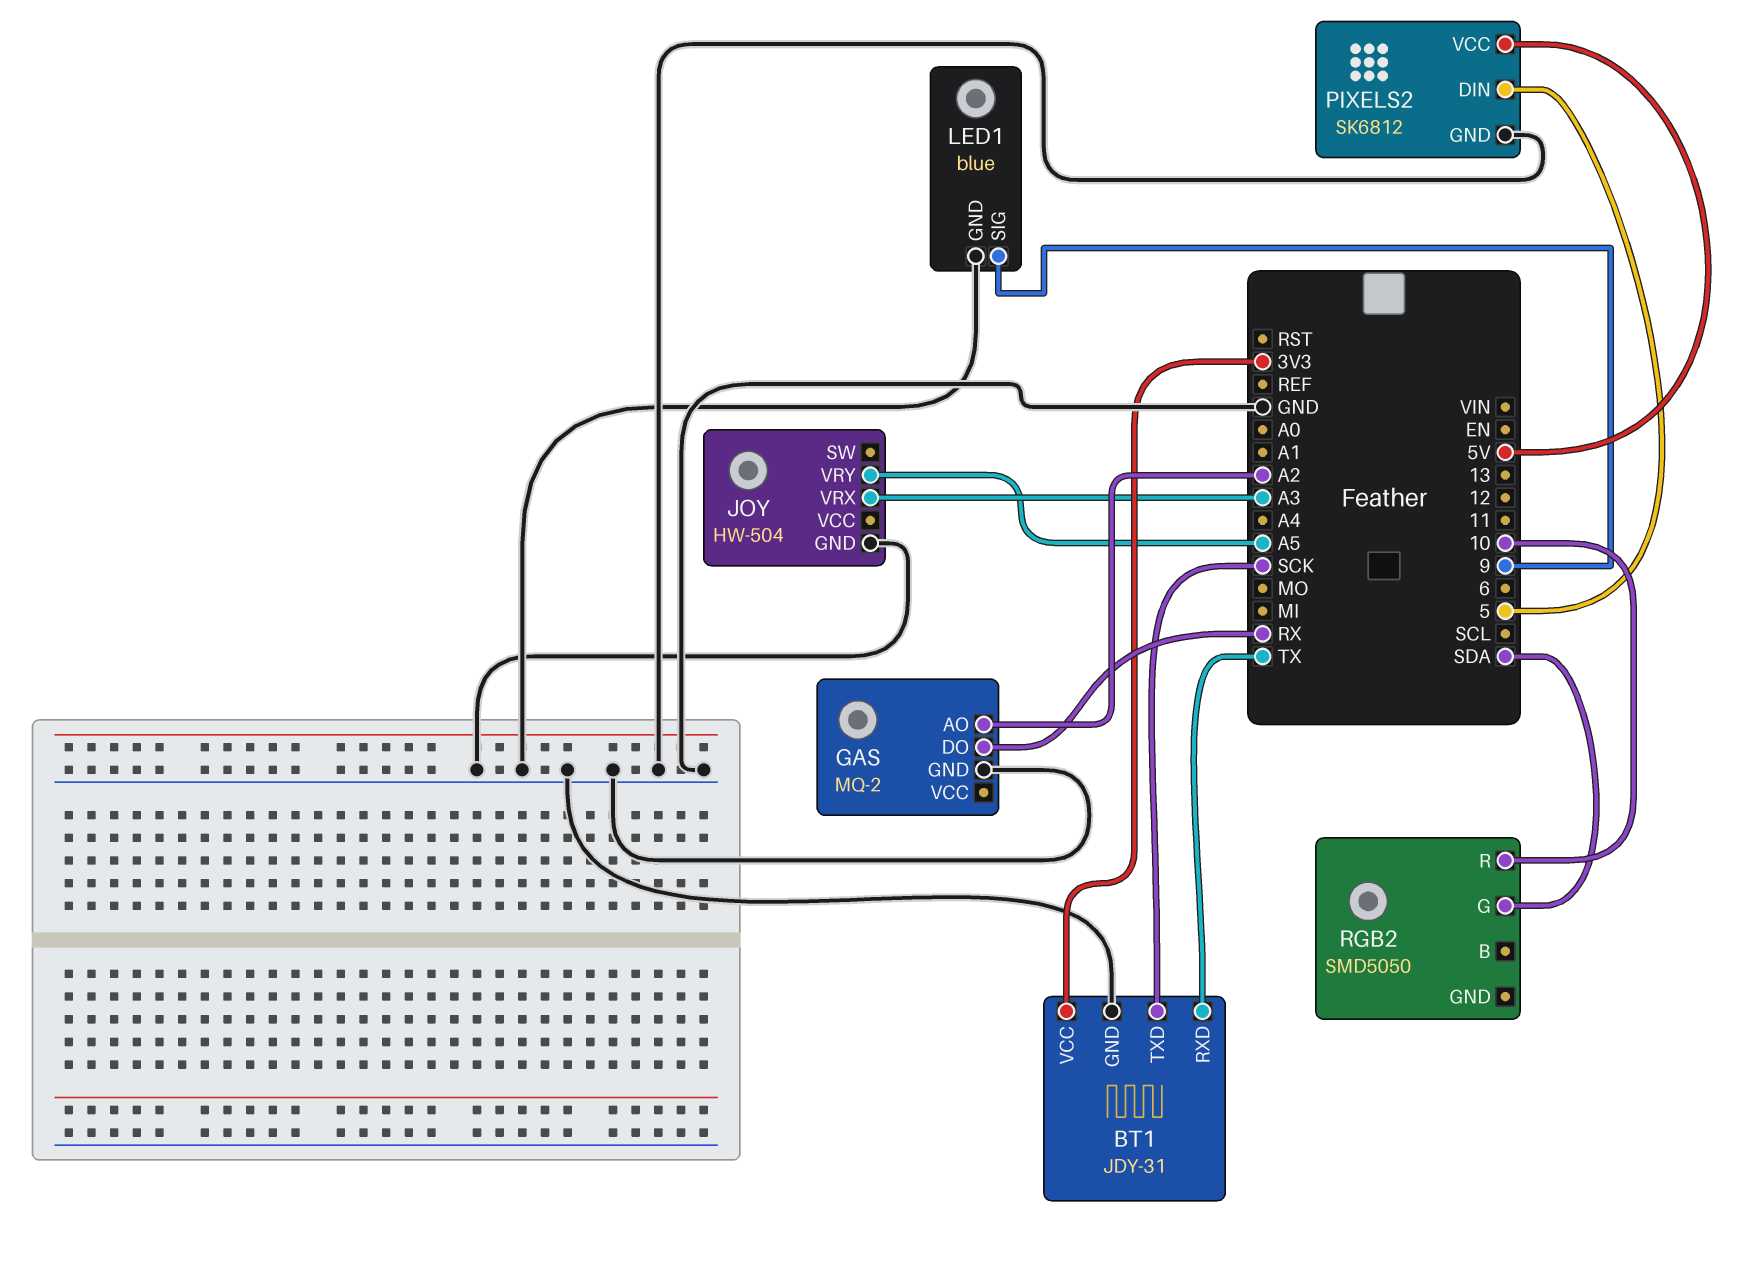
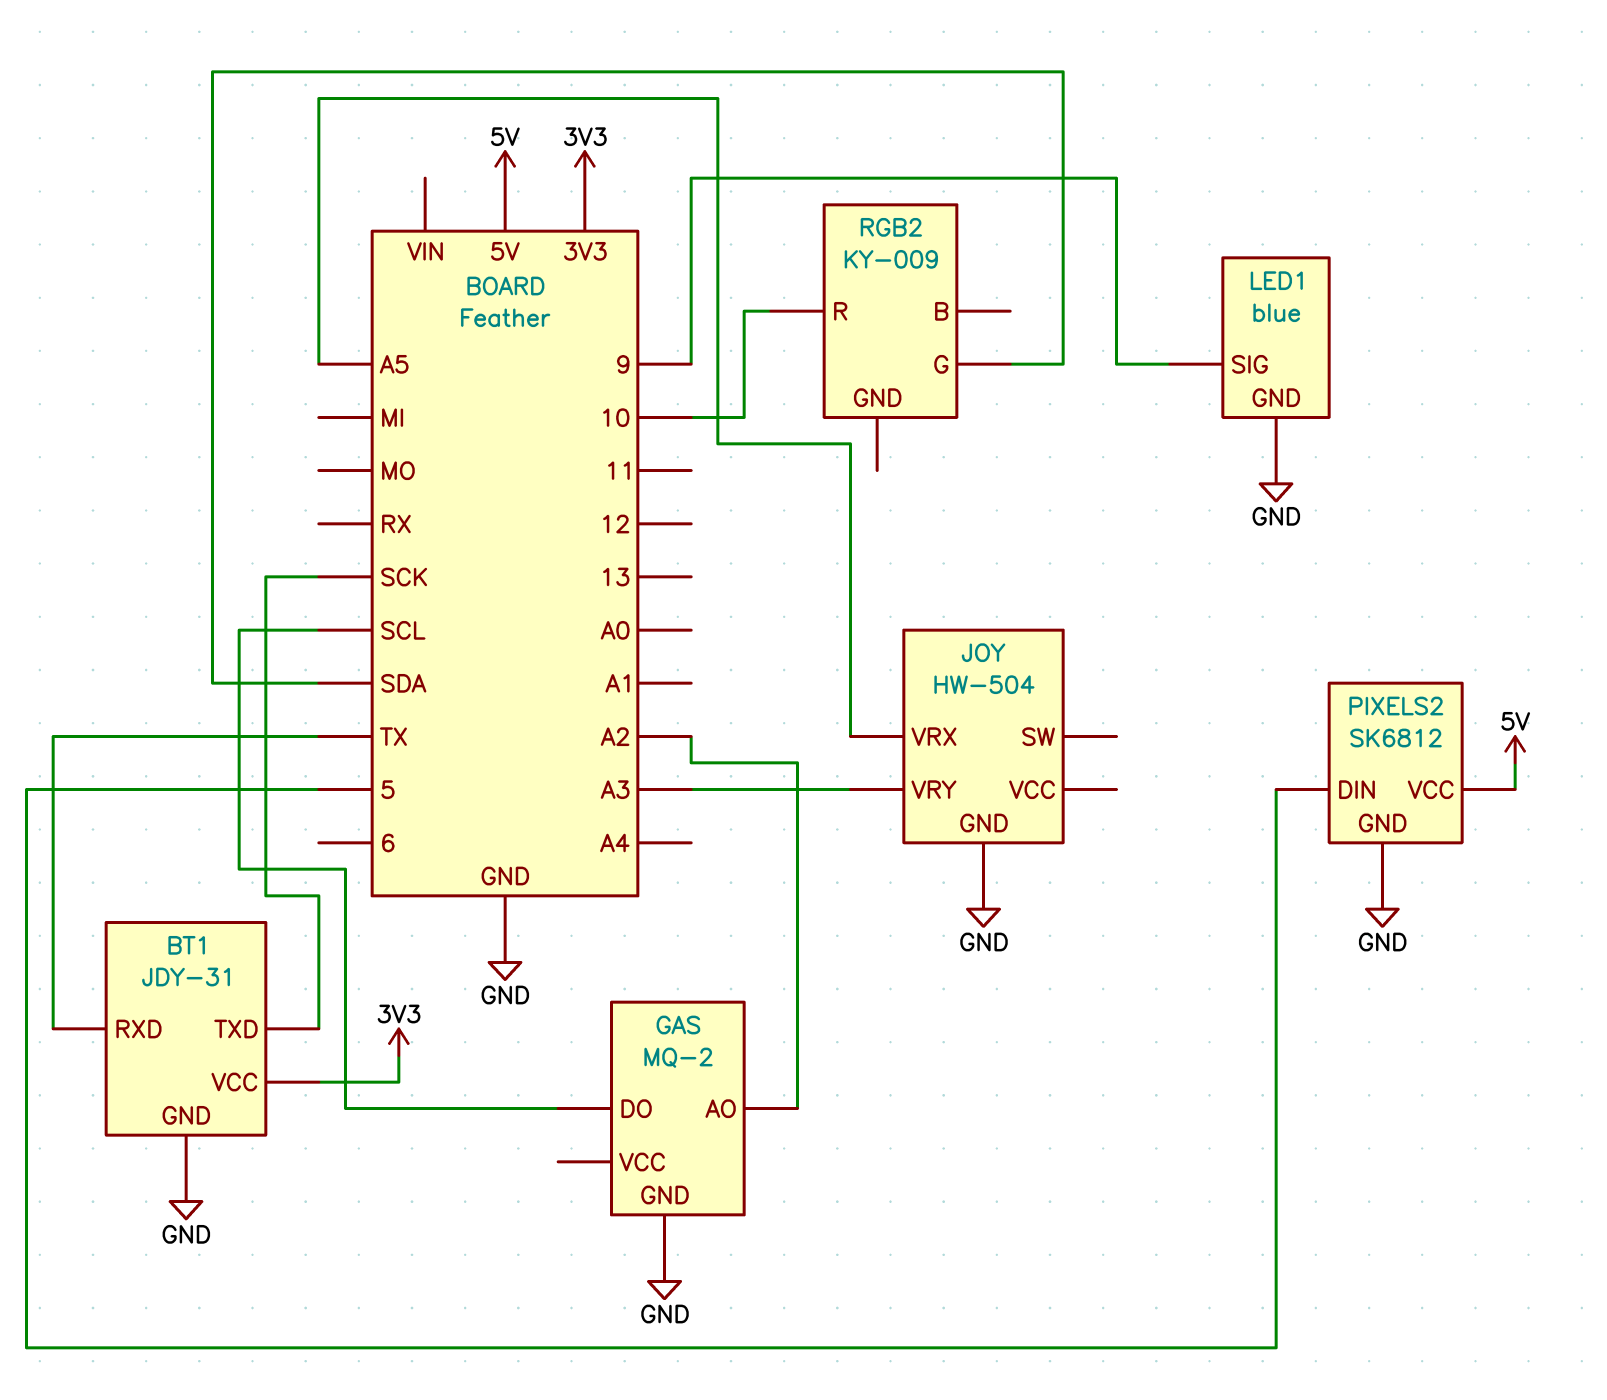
GAS pin DO: RX -> SCL
JOY pin VRX: A3 -> A5
JOY pin VRY: A5 -> A3
RGB2: SMD5050 -> KY-009

